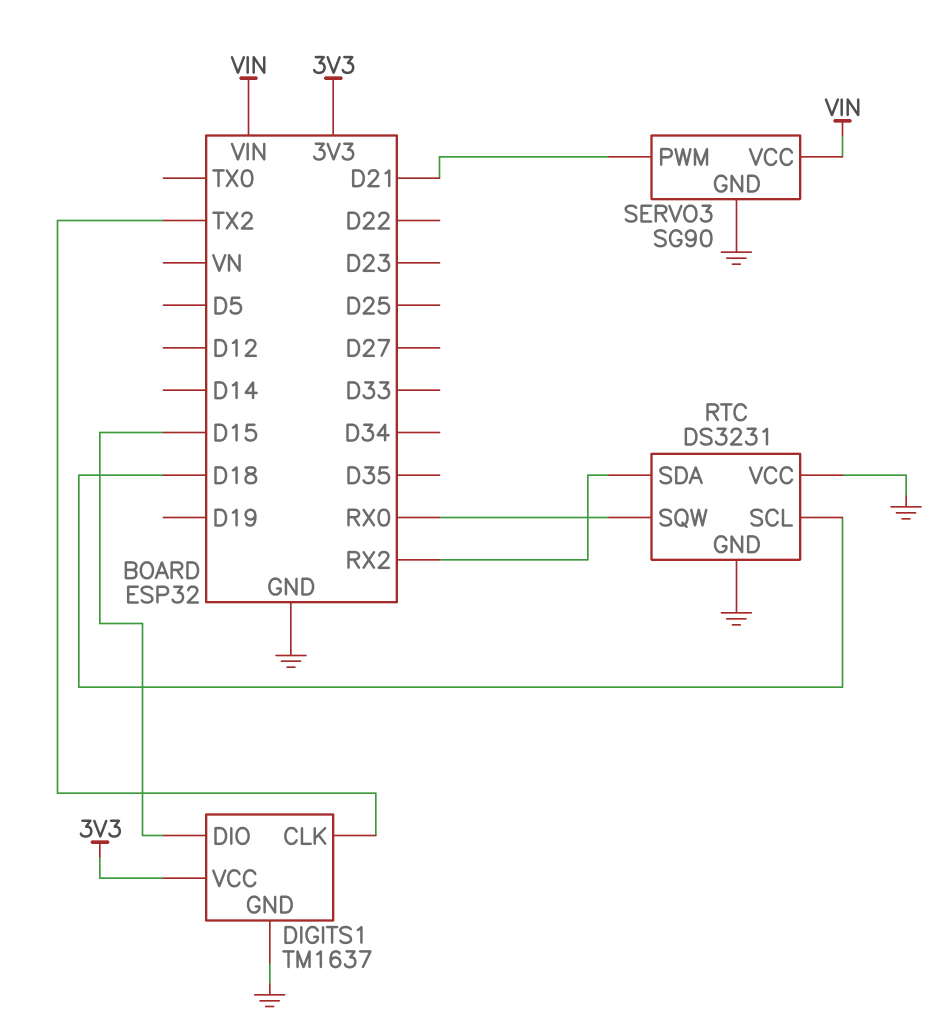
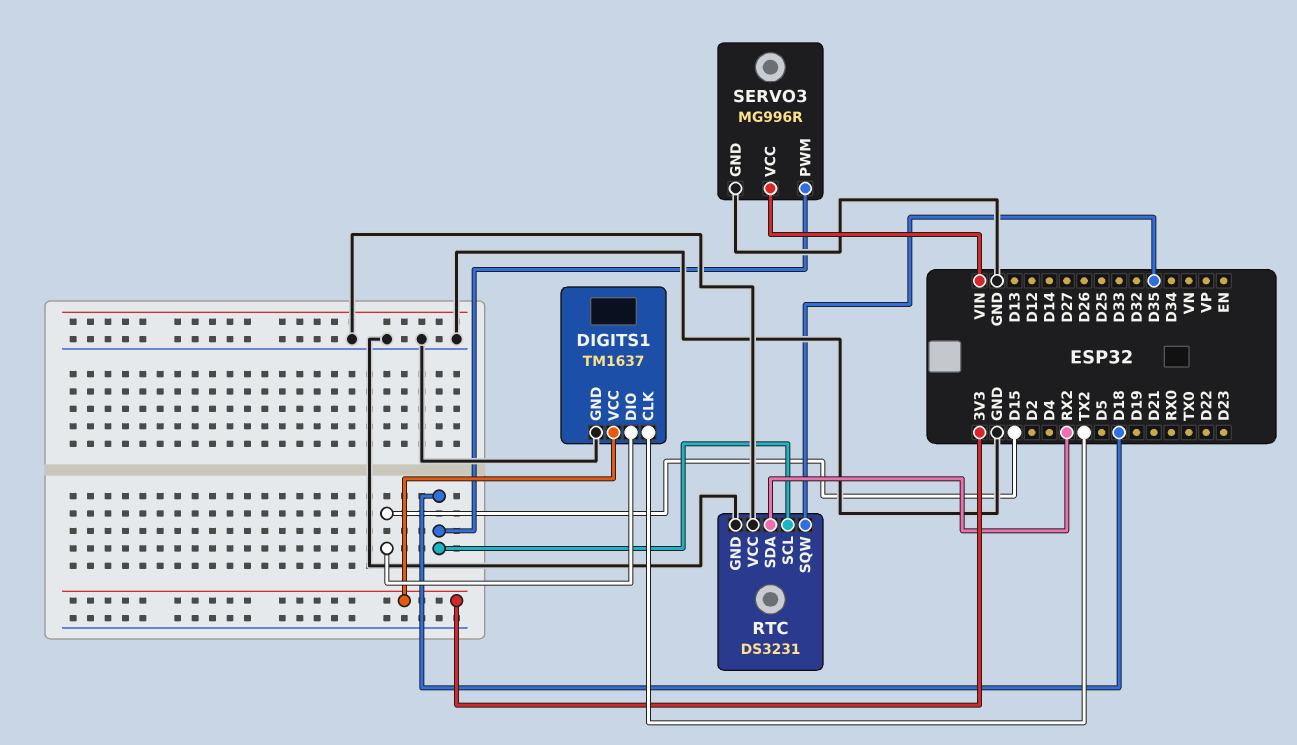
RTC pin SQW: RX0 -> D35
SERVO3: SG90 -> MG996R
SERVO3 pin PWM: D21 -> D18

